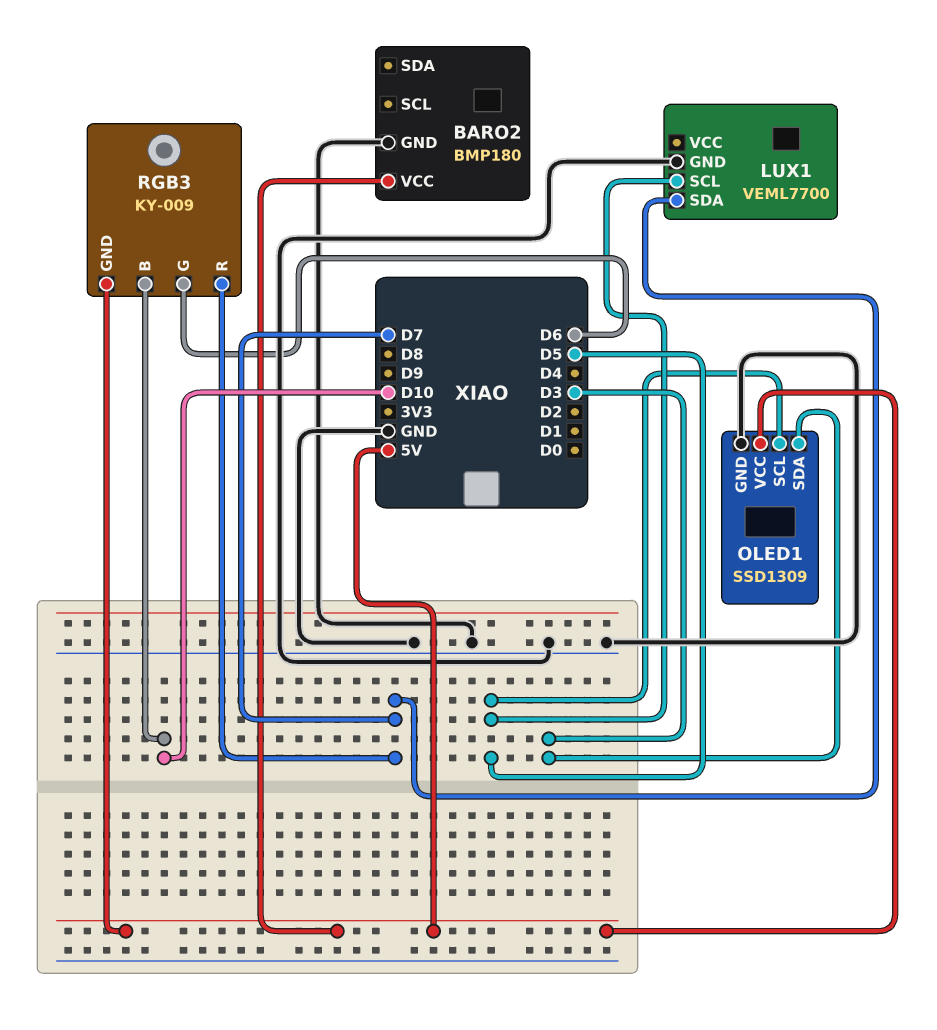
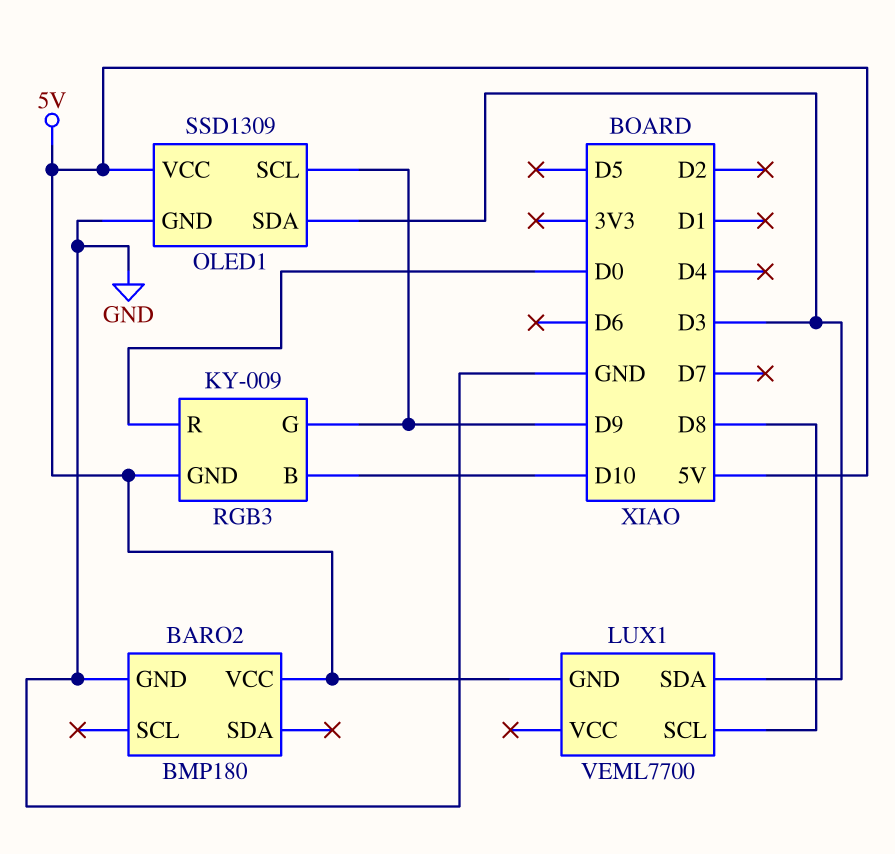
LUX1 pin GND: GND -> 5V
LUX1 pin SCL: D5 -> D8
LUX1 pin SDA: D7 -> D3
OLED1 pin SCL: D5 -> D9
RGB3 pin G: D6 -> D9
RGB3 pin R: D7 -> D0

